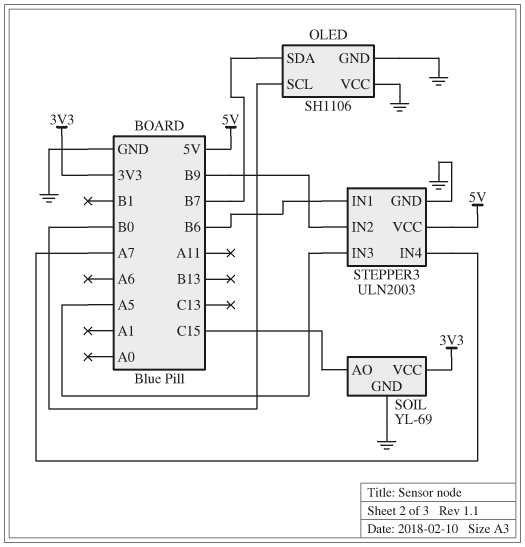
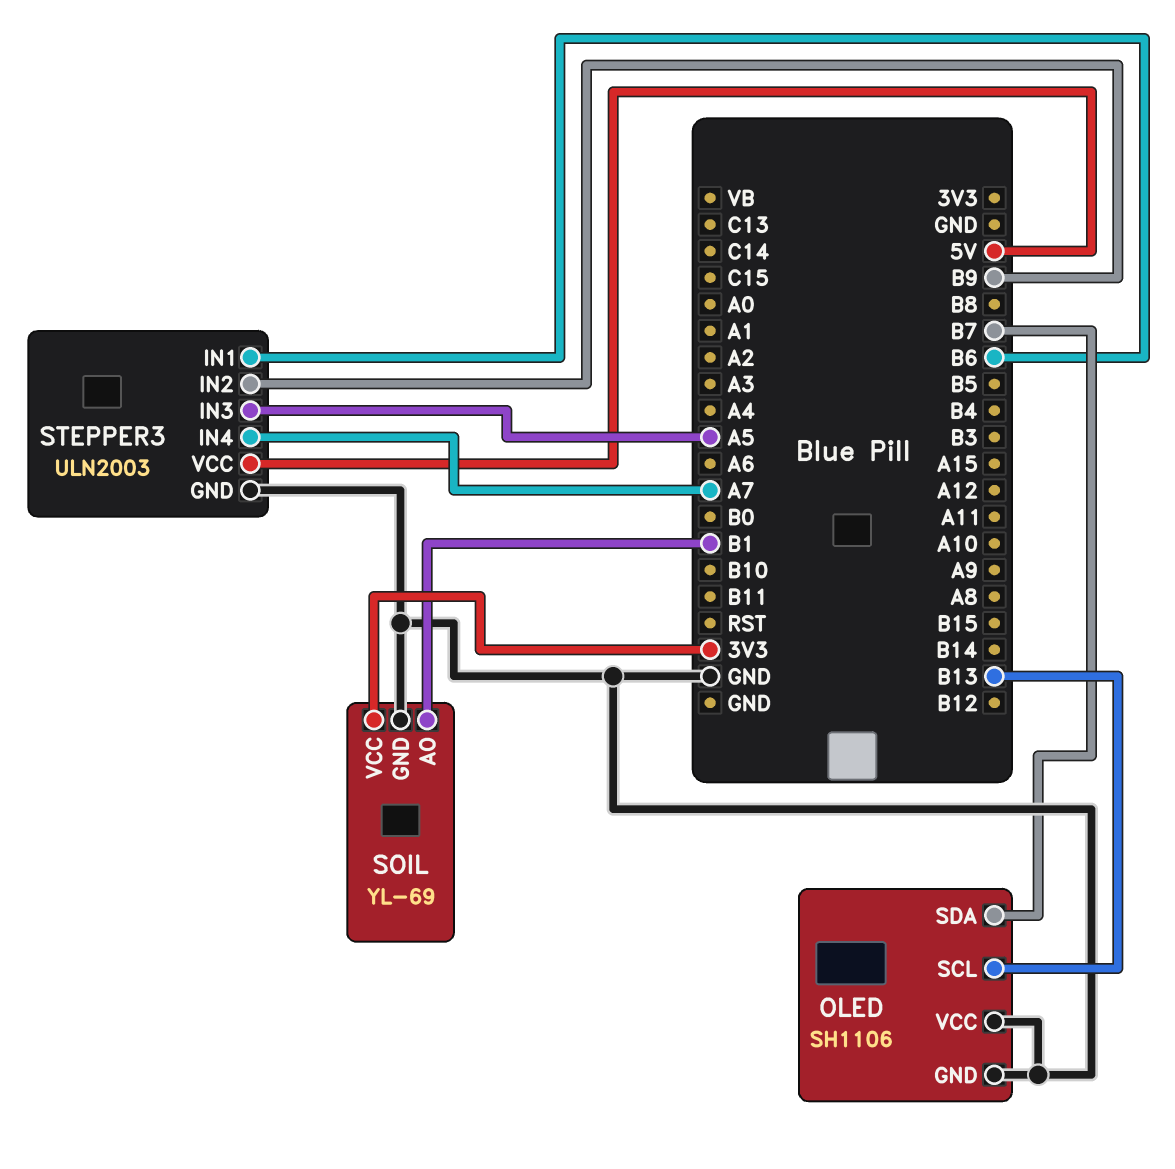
OLED pin SCL: B0 -> B13
SOIL pin AO: C15 -> B1

